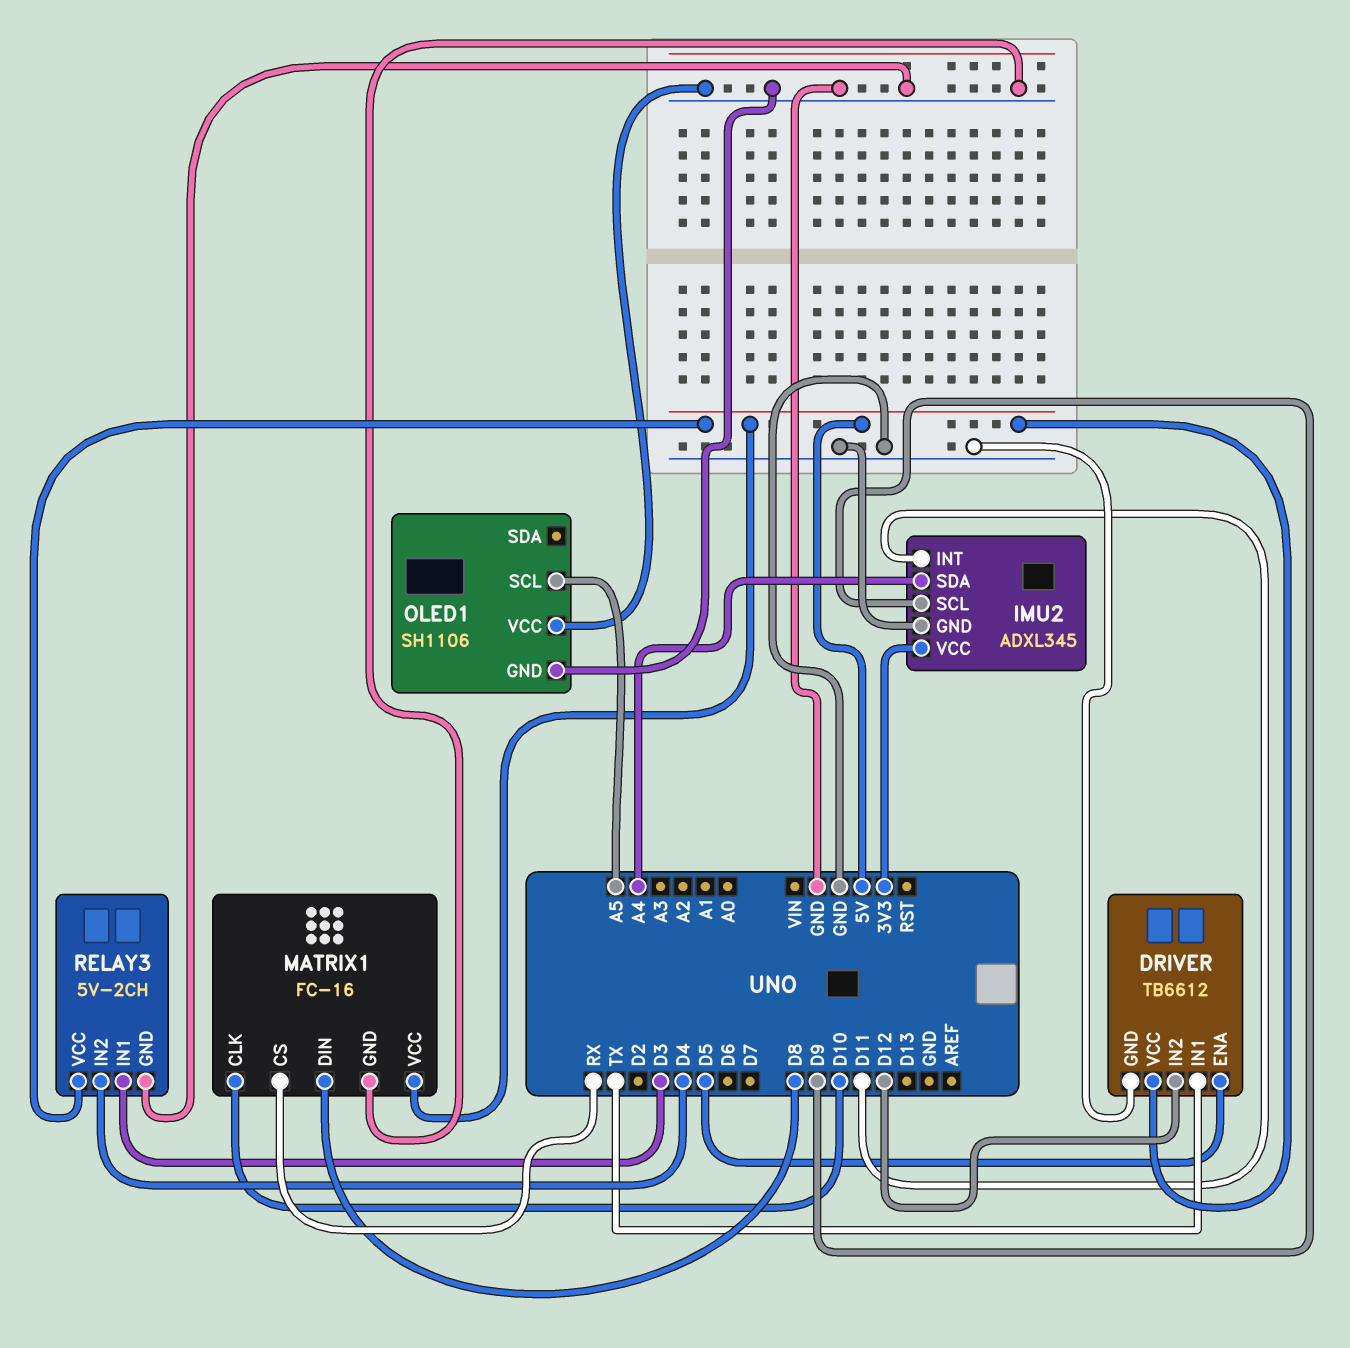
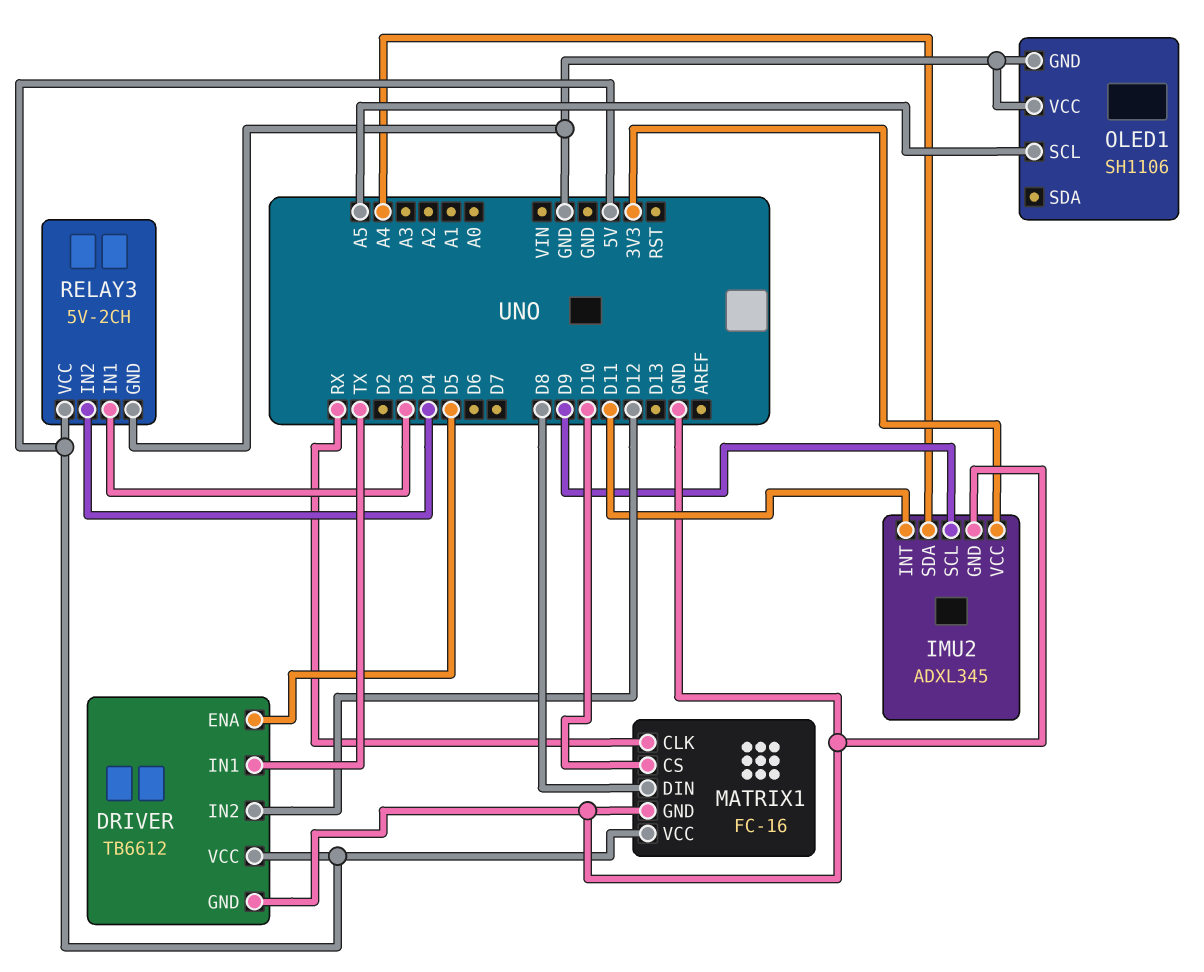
MATRIX1 pin CLK: D10 -> RX
MATRIX1 pin CS: RX -> D10

